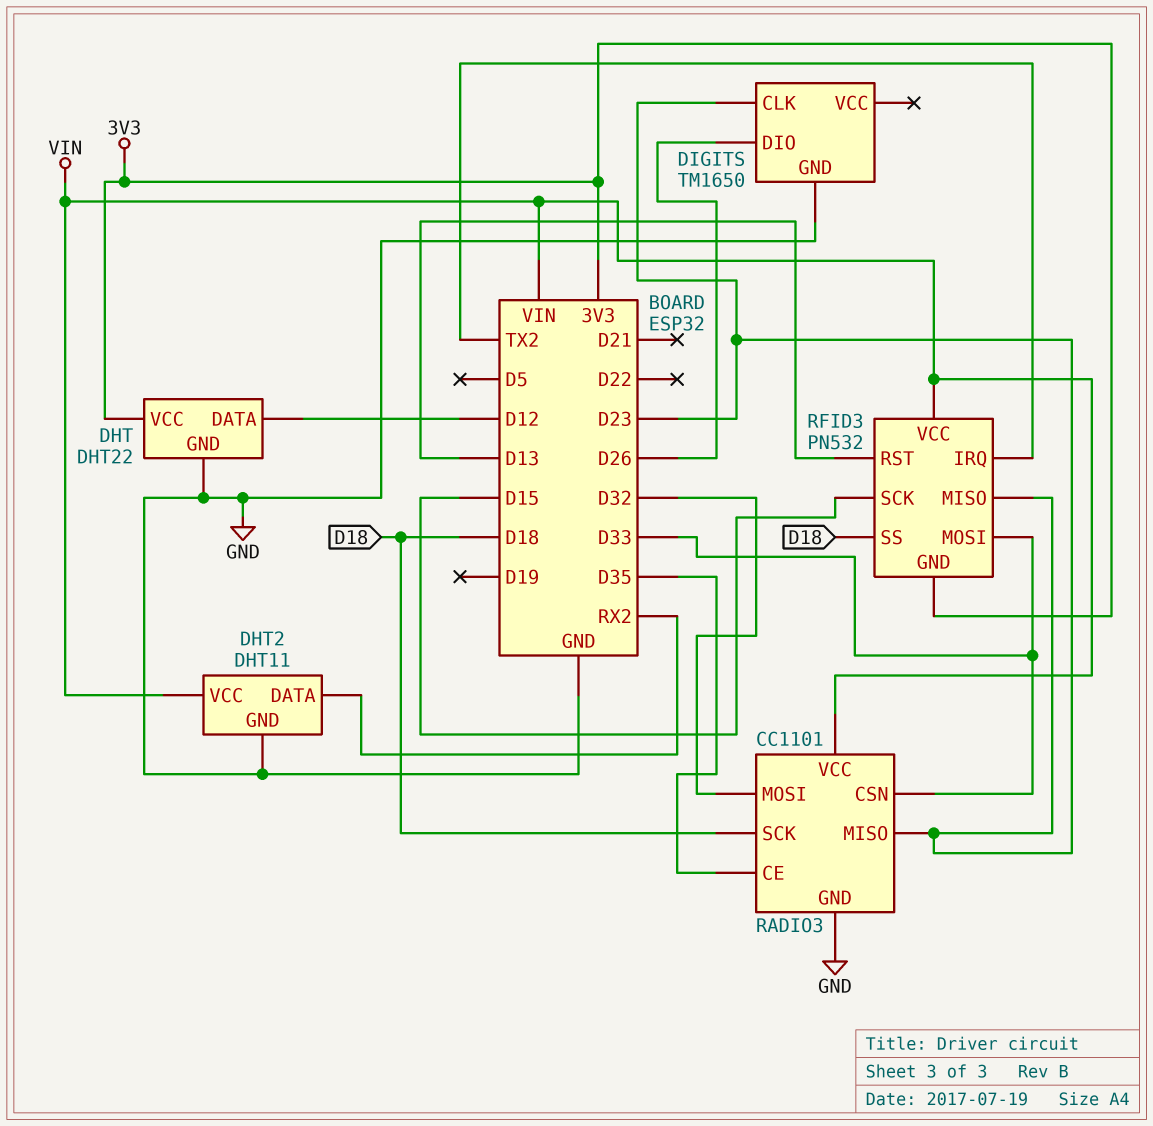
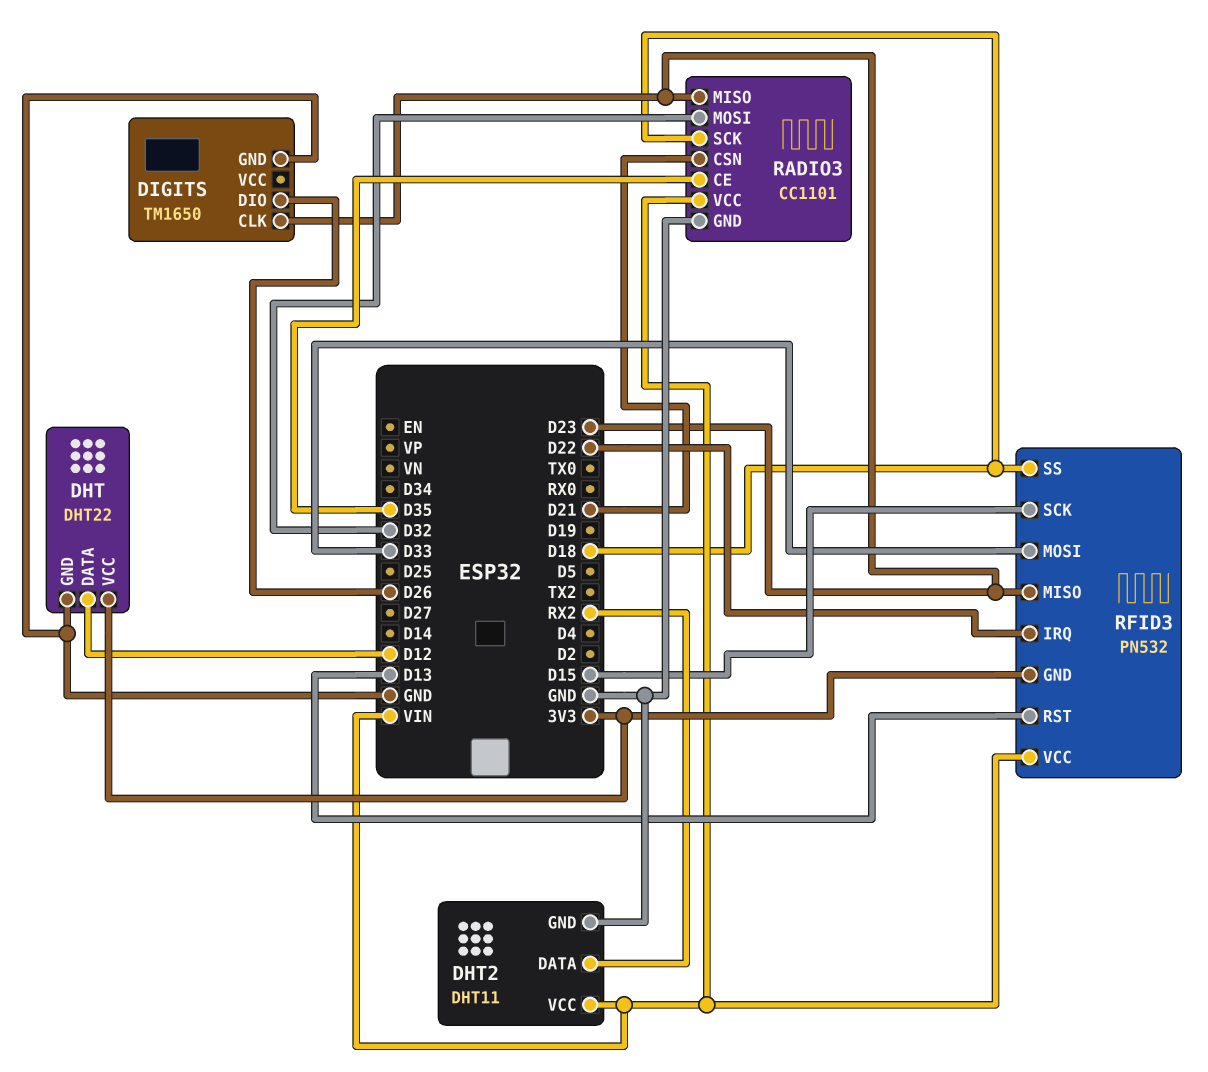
RADIO3 pin CSN: D33 -> D21
RFID3 pin IRQ: TX2 -> D22

